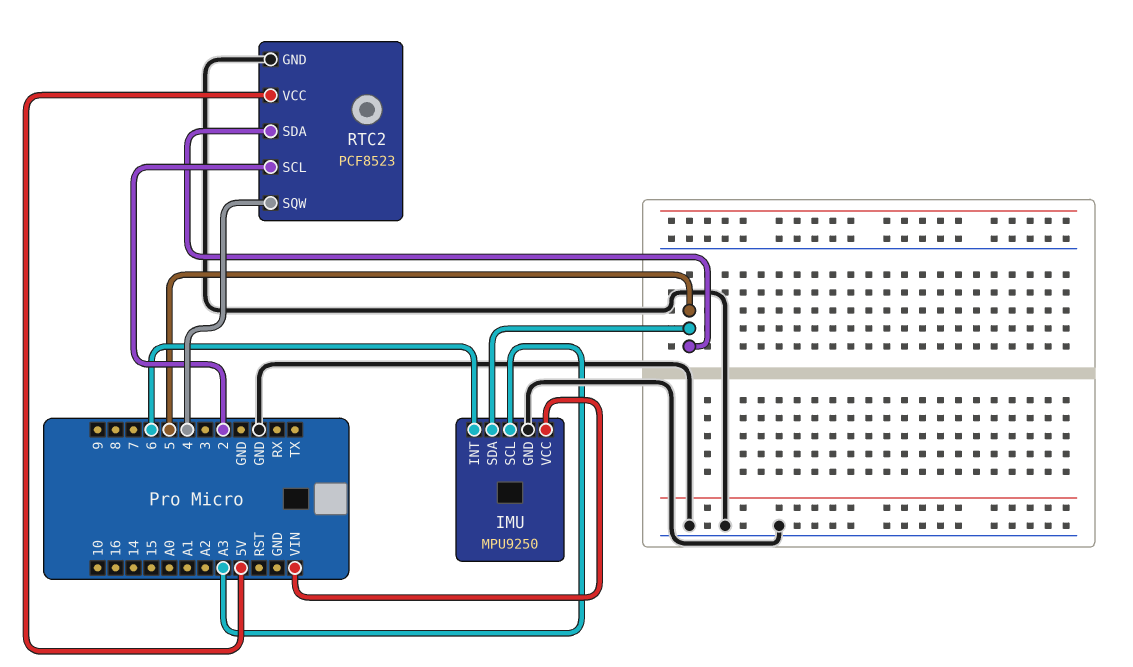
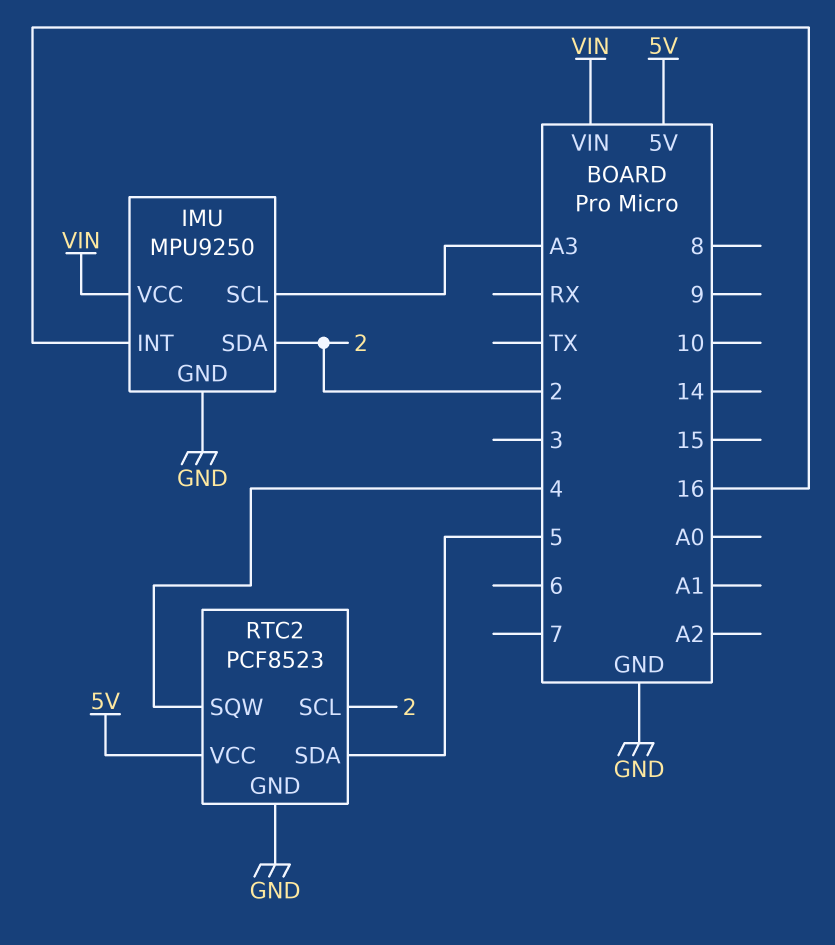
IMU pin INT: 6 -> 16
IMU pin SDA: 5 -> 2

